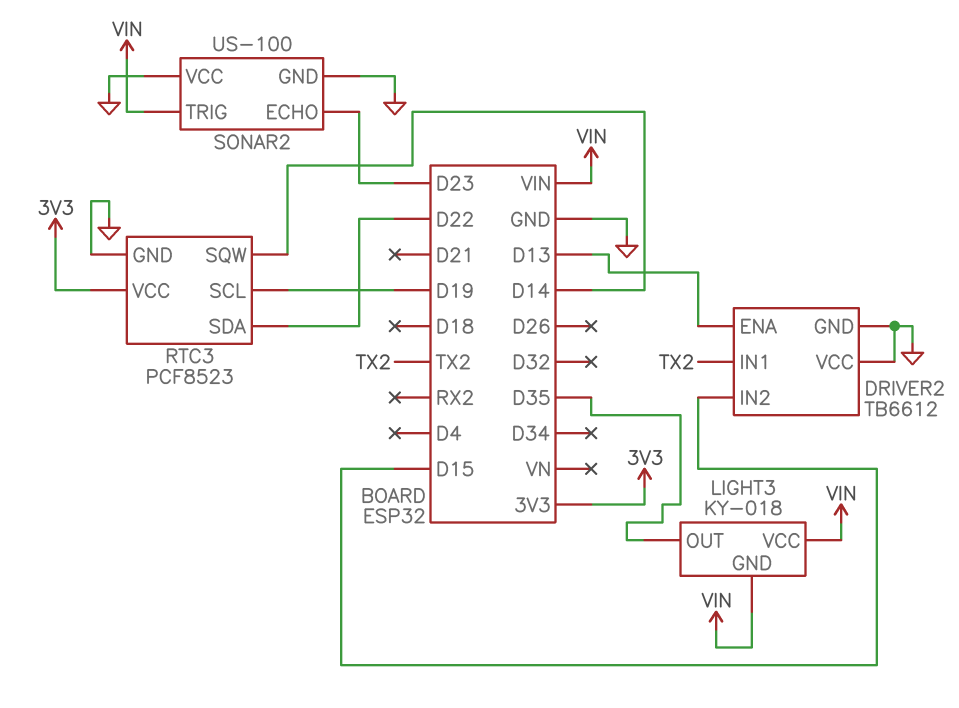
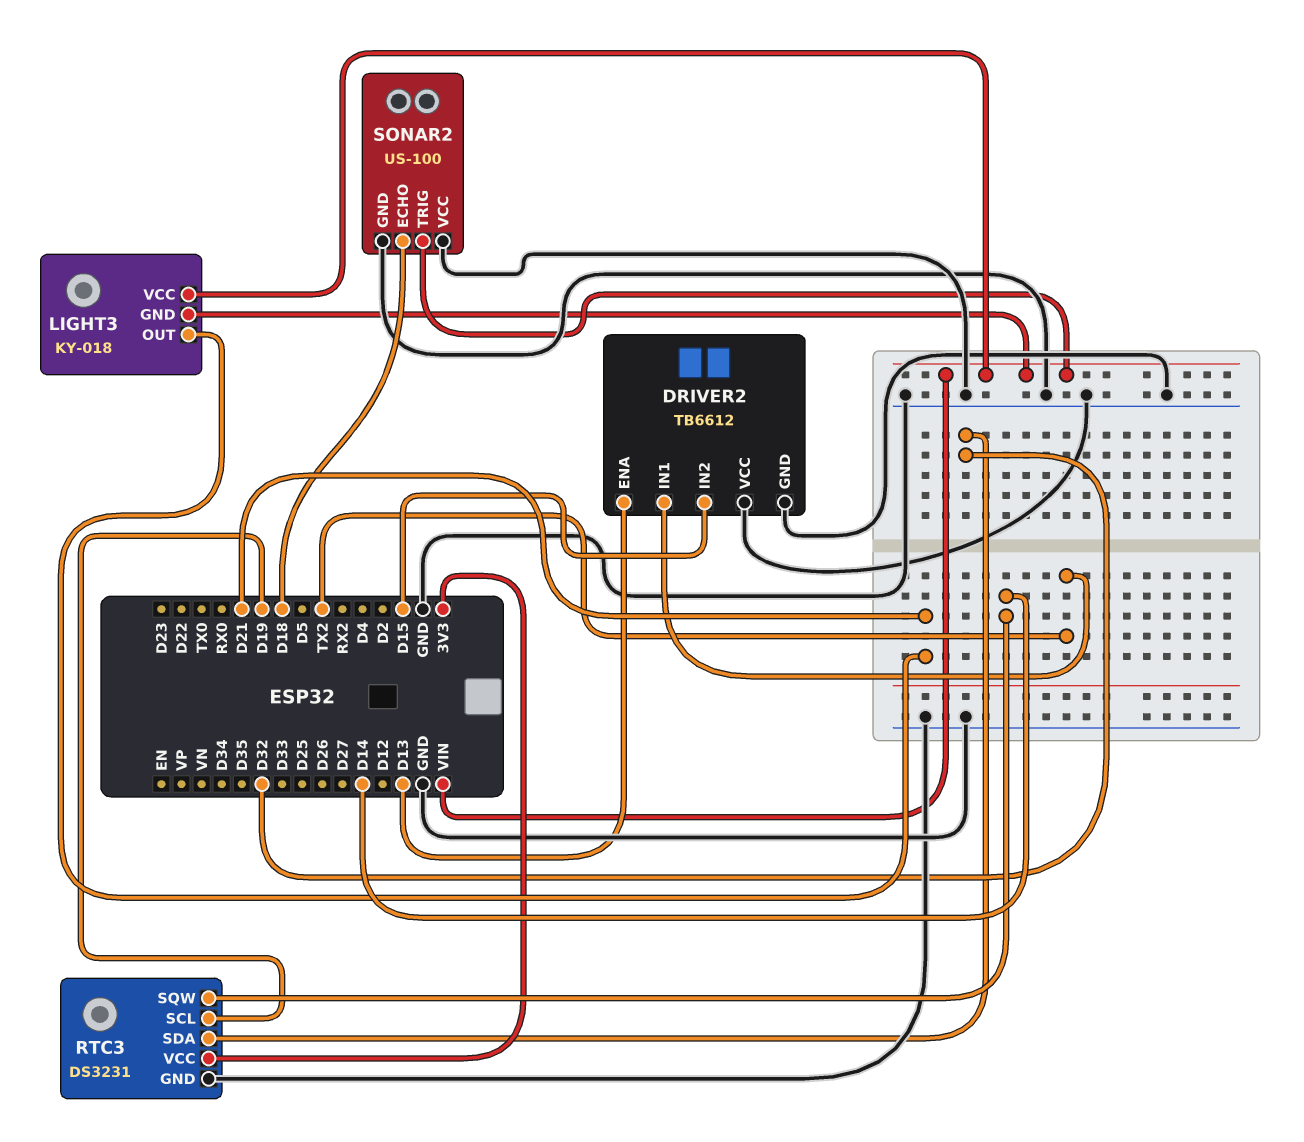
LIGHT3 pin OUT: D35 -> D21
RTC3: PCF8523 -> DS3231
RTC3 pin SDA: D22 -> D32
SONAR2 pin ECHO: D23 -> D18

